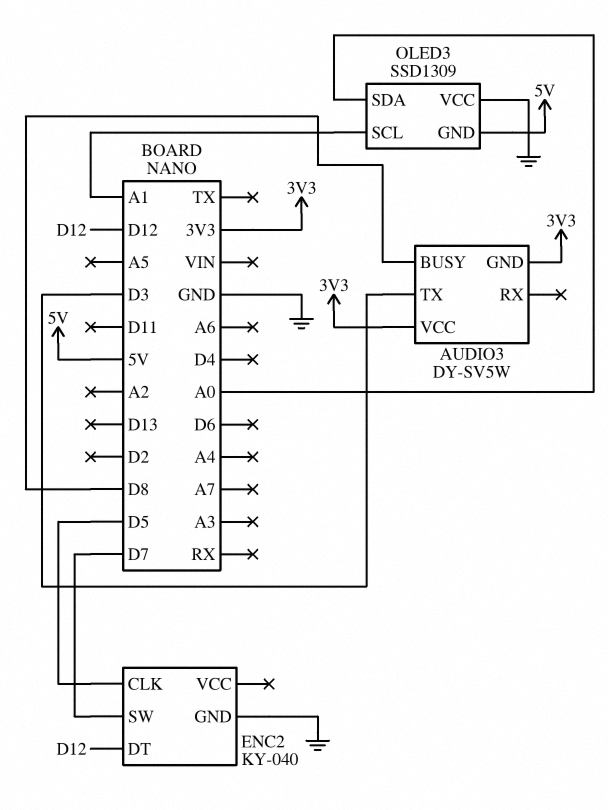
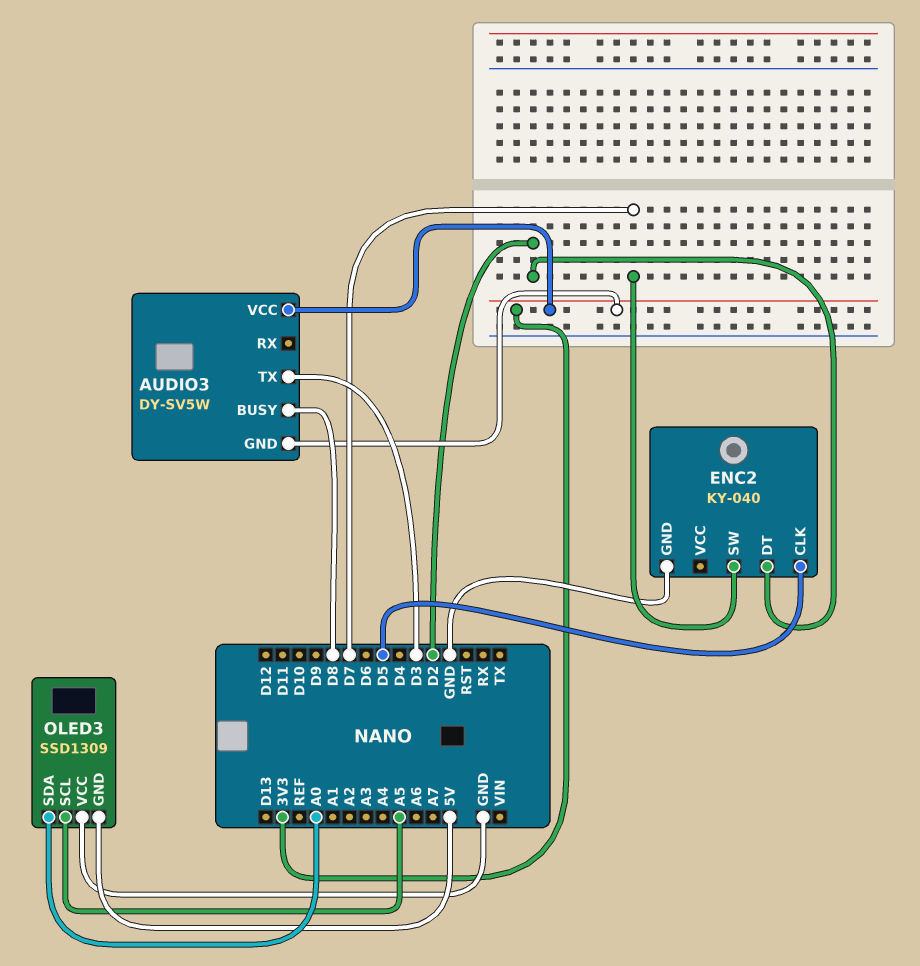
ENC2 pin DT: D12 -> D2
OLED3 pin SCL: A1 -> A5

